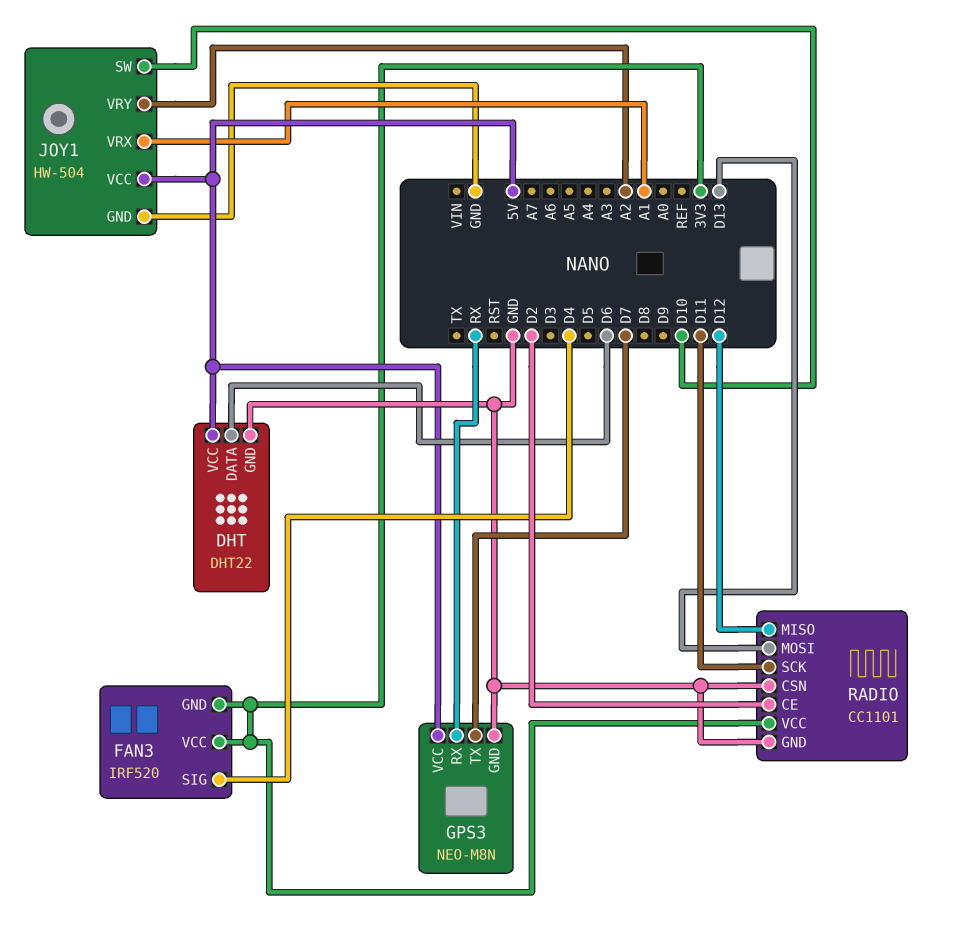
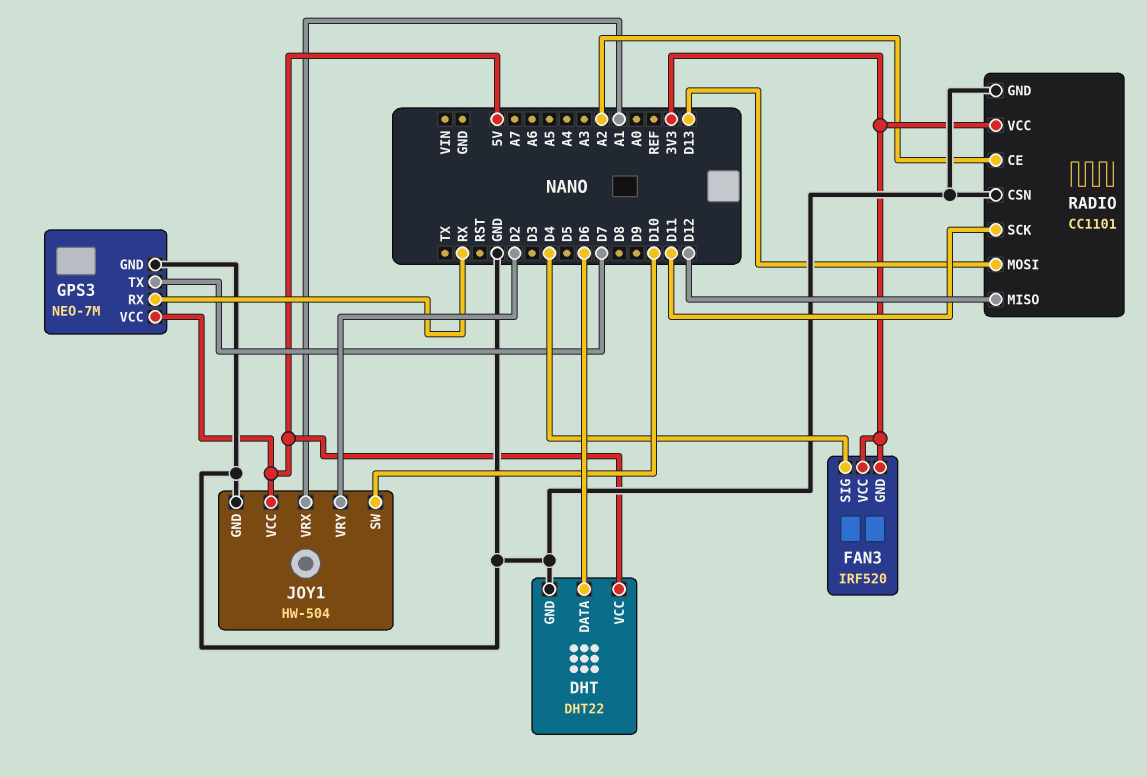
GPS3: NEO-M8N -> NEO-7M
JOY1 pin VRY: A2 -> D2
RADIO pin CE: D2 -> A2

